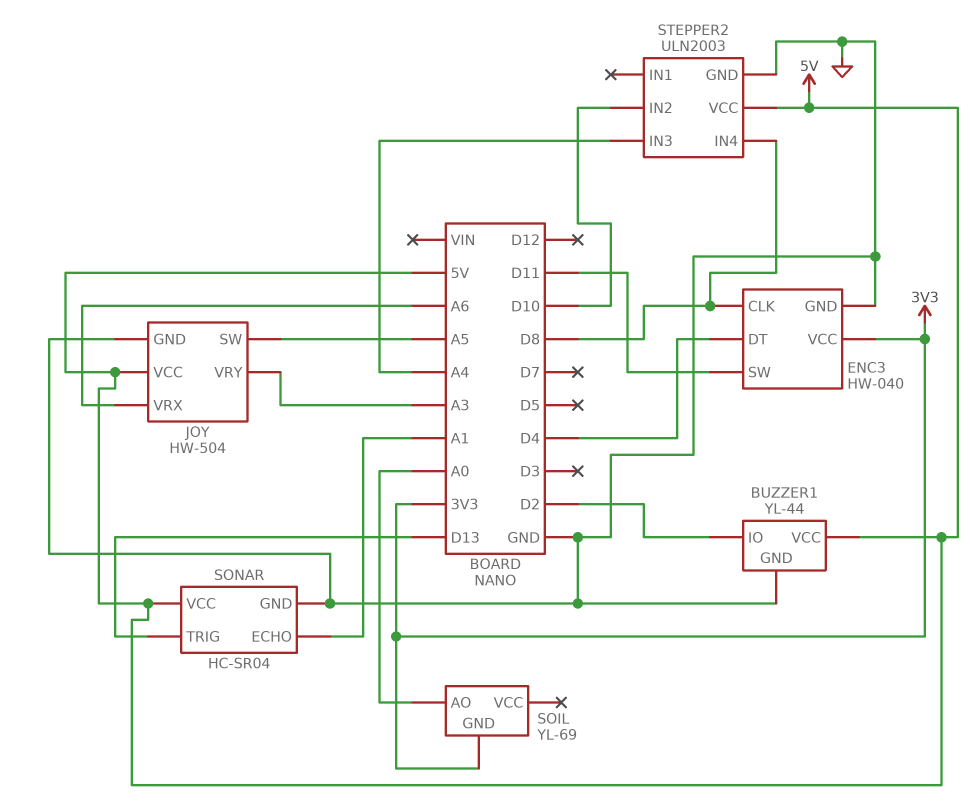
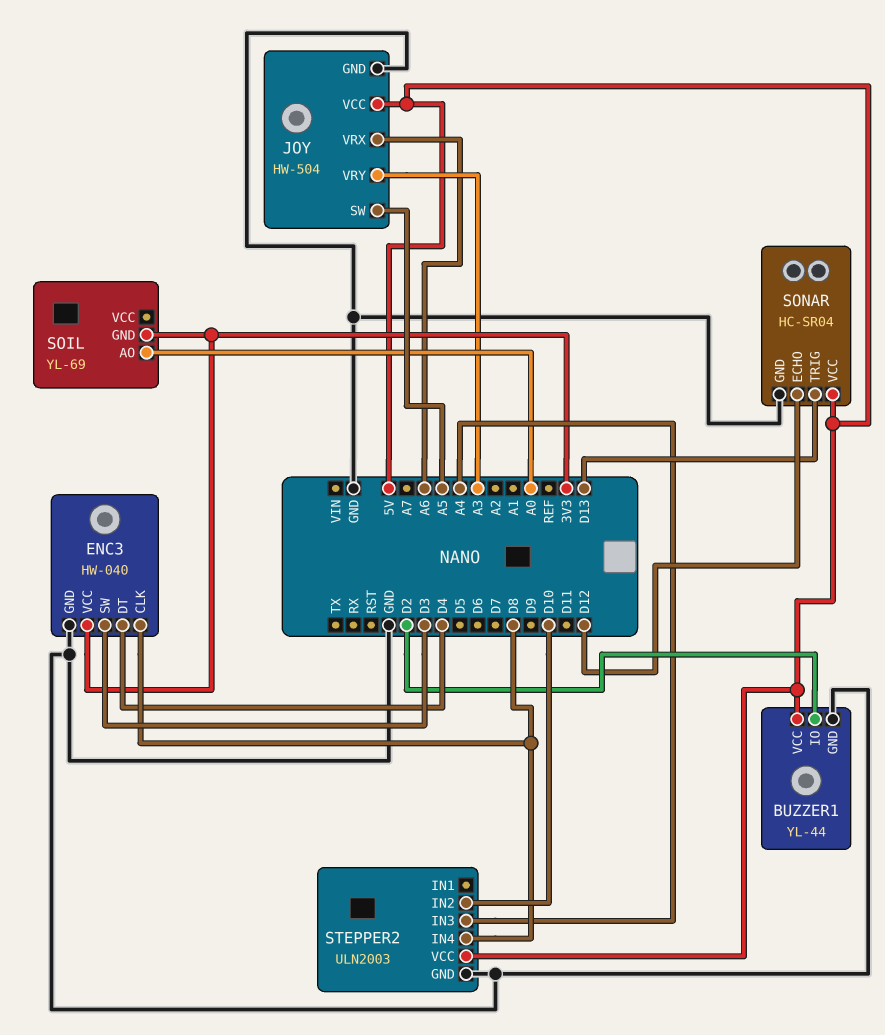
ENC3 pin SW: D11 -> D3
SONAR pin ECHO: A1 -> D12

